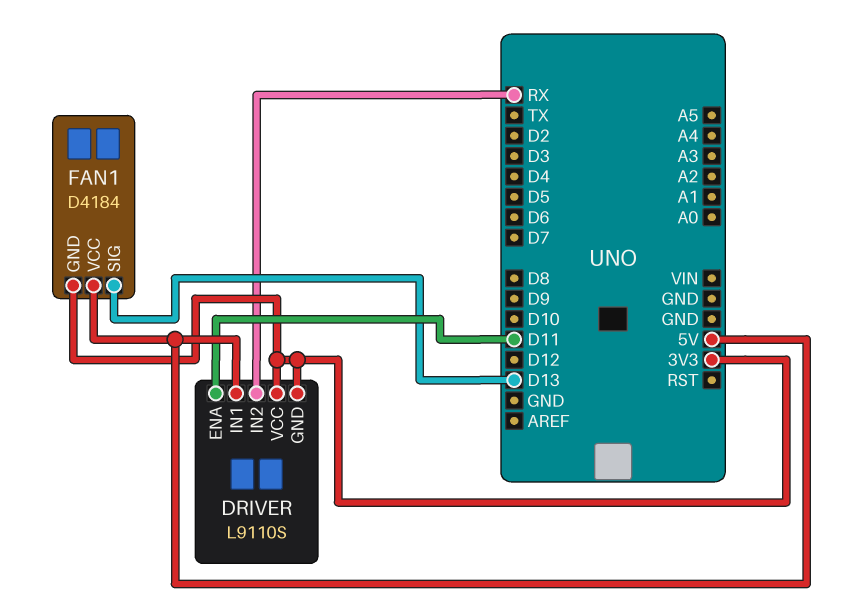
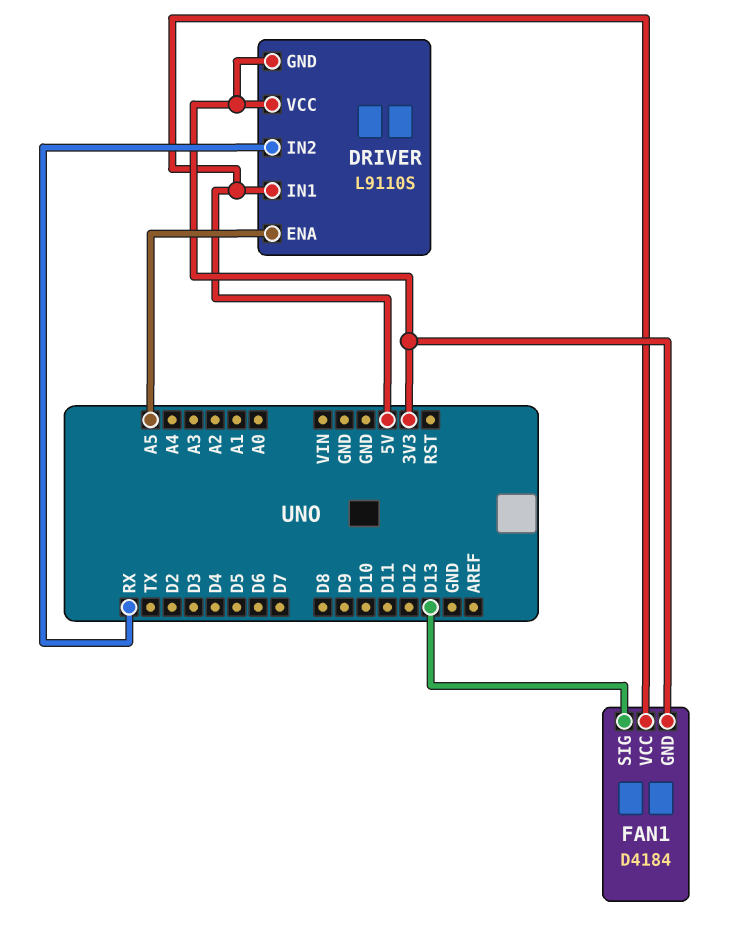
DRIVER pin ENA: D11 -> A5

